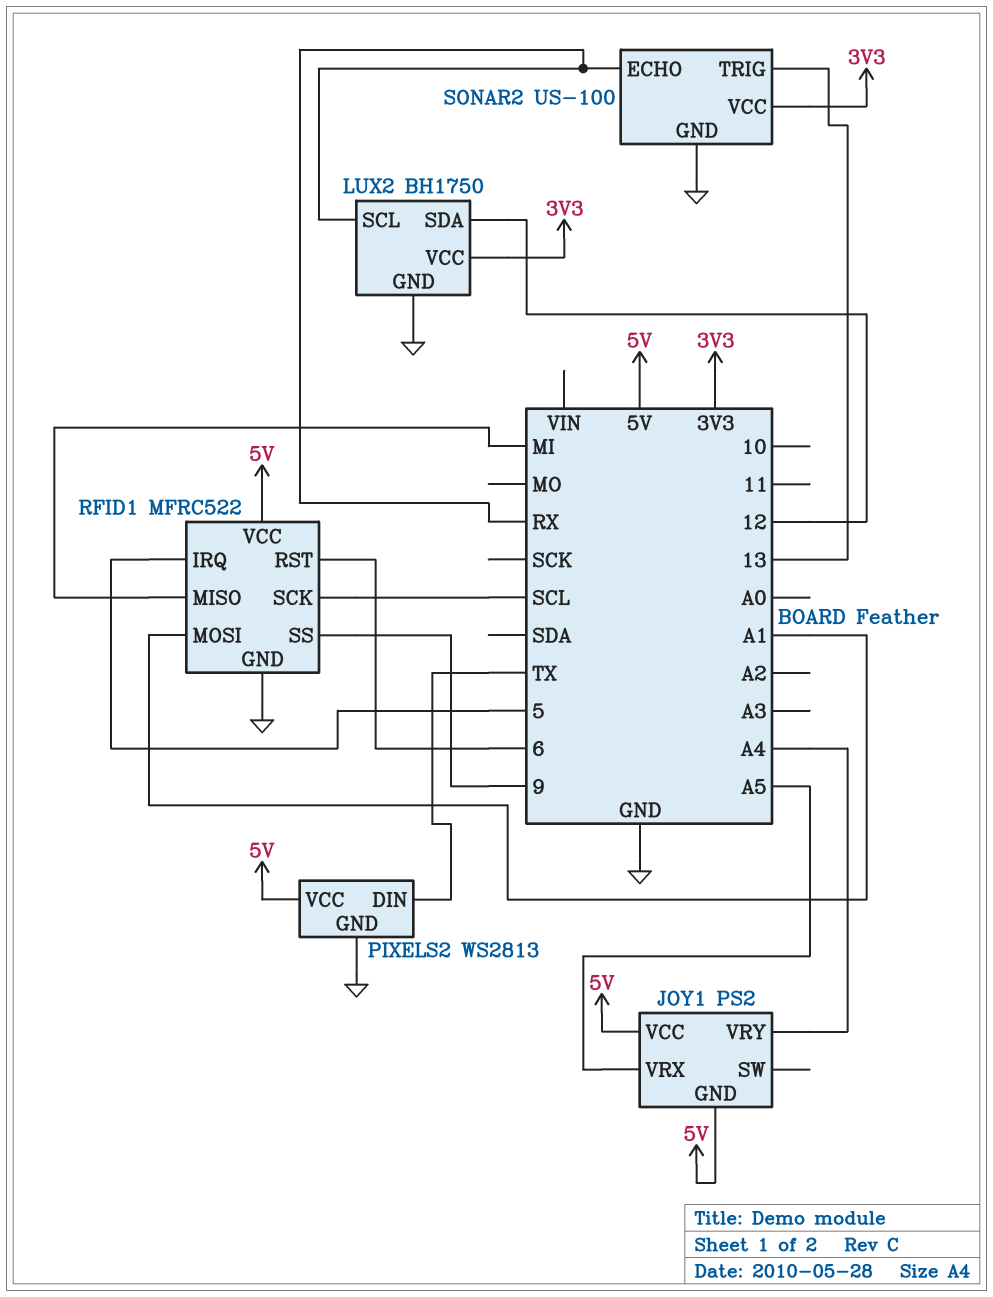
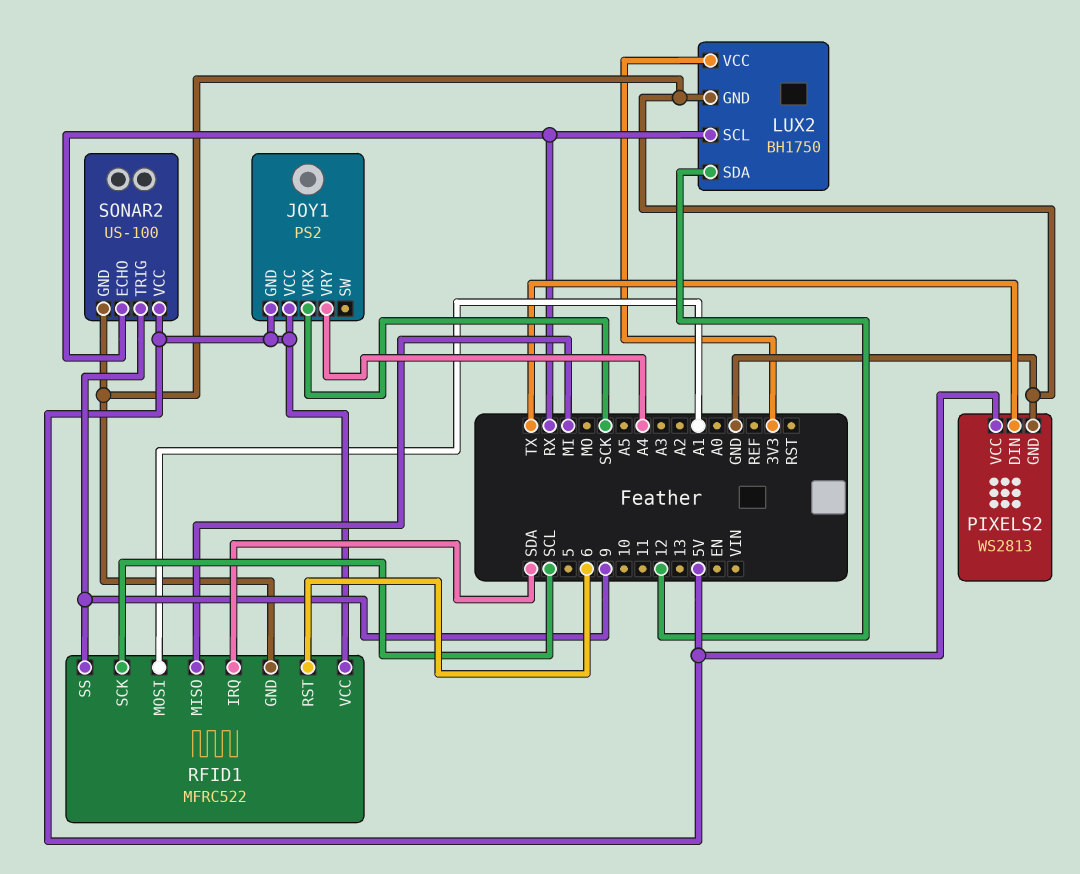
JOY1 pin VRX: A5 -> SCK
RFID1 pin IRQ: 5 -> SDA
SONAR2 pin TRIG: 13 -> 9
SONAR2 pin VCC: 3V3 -> 5V

